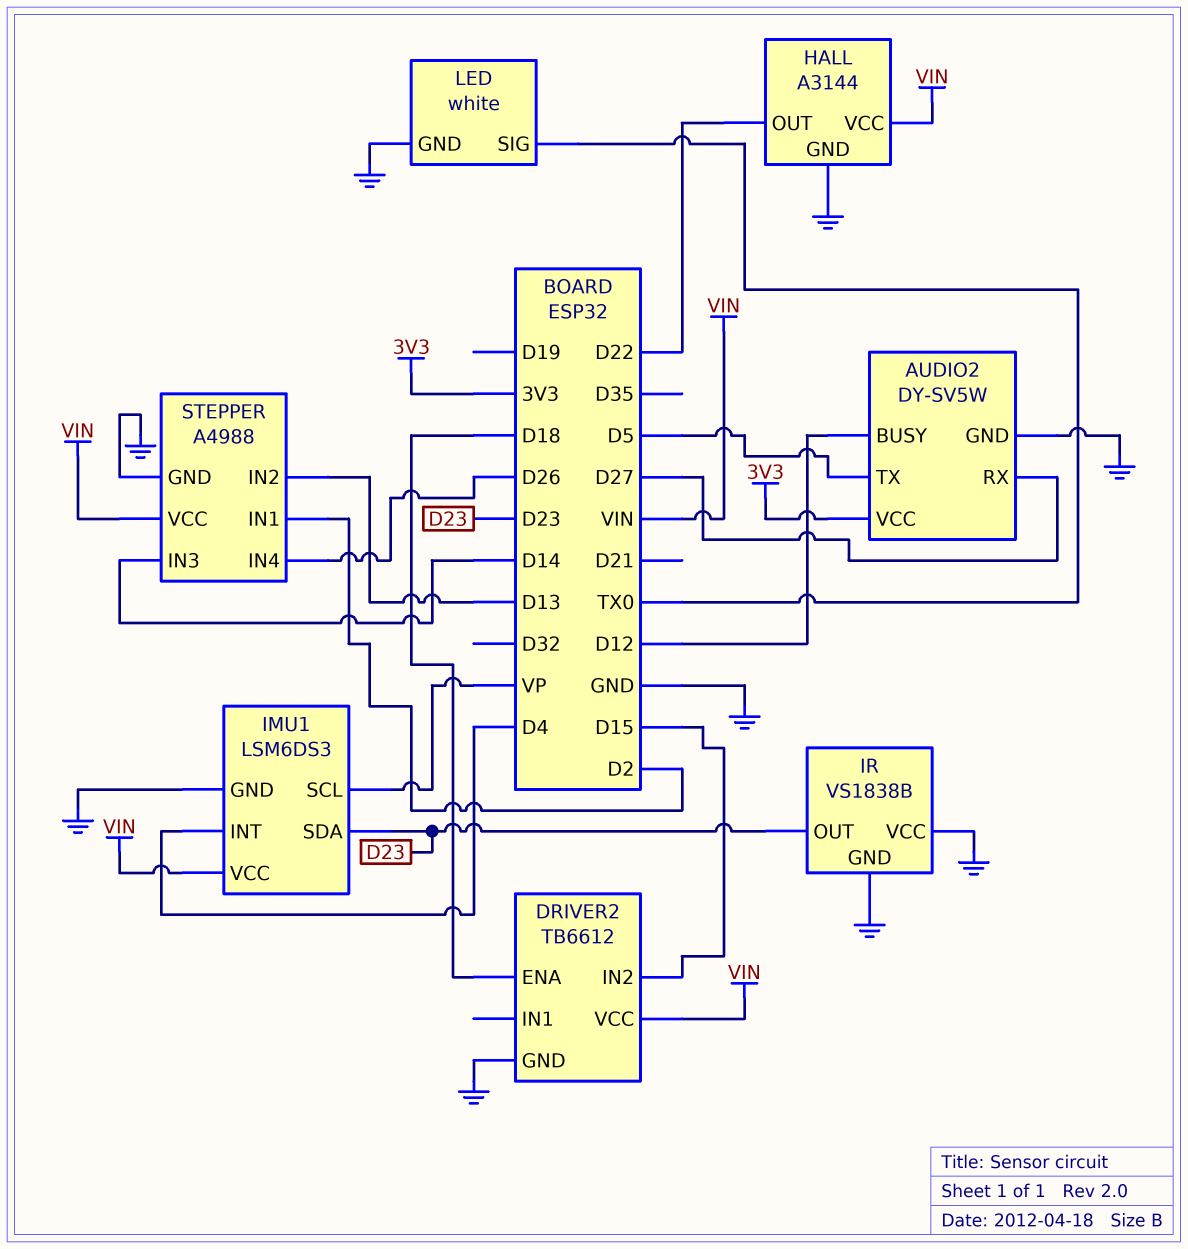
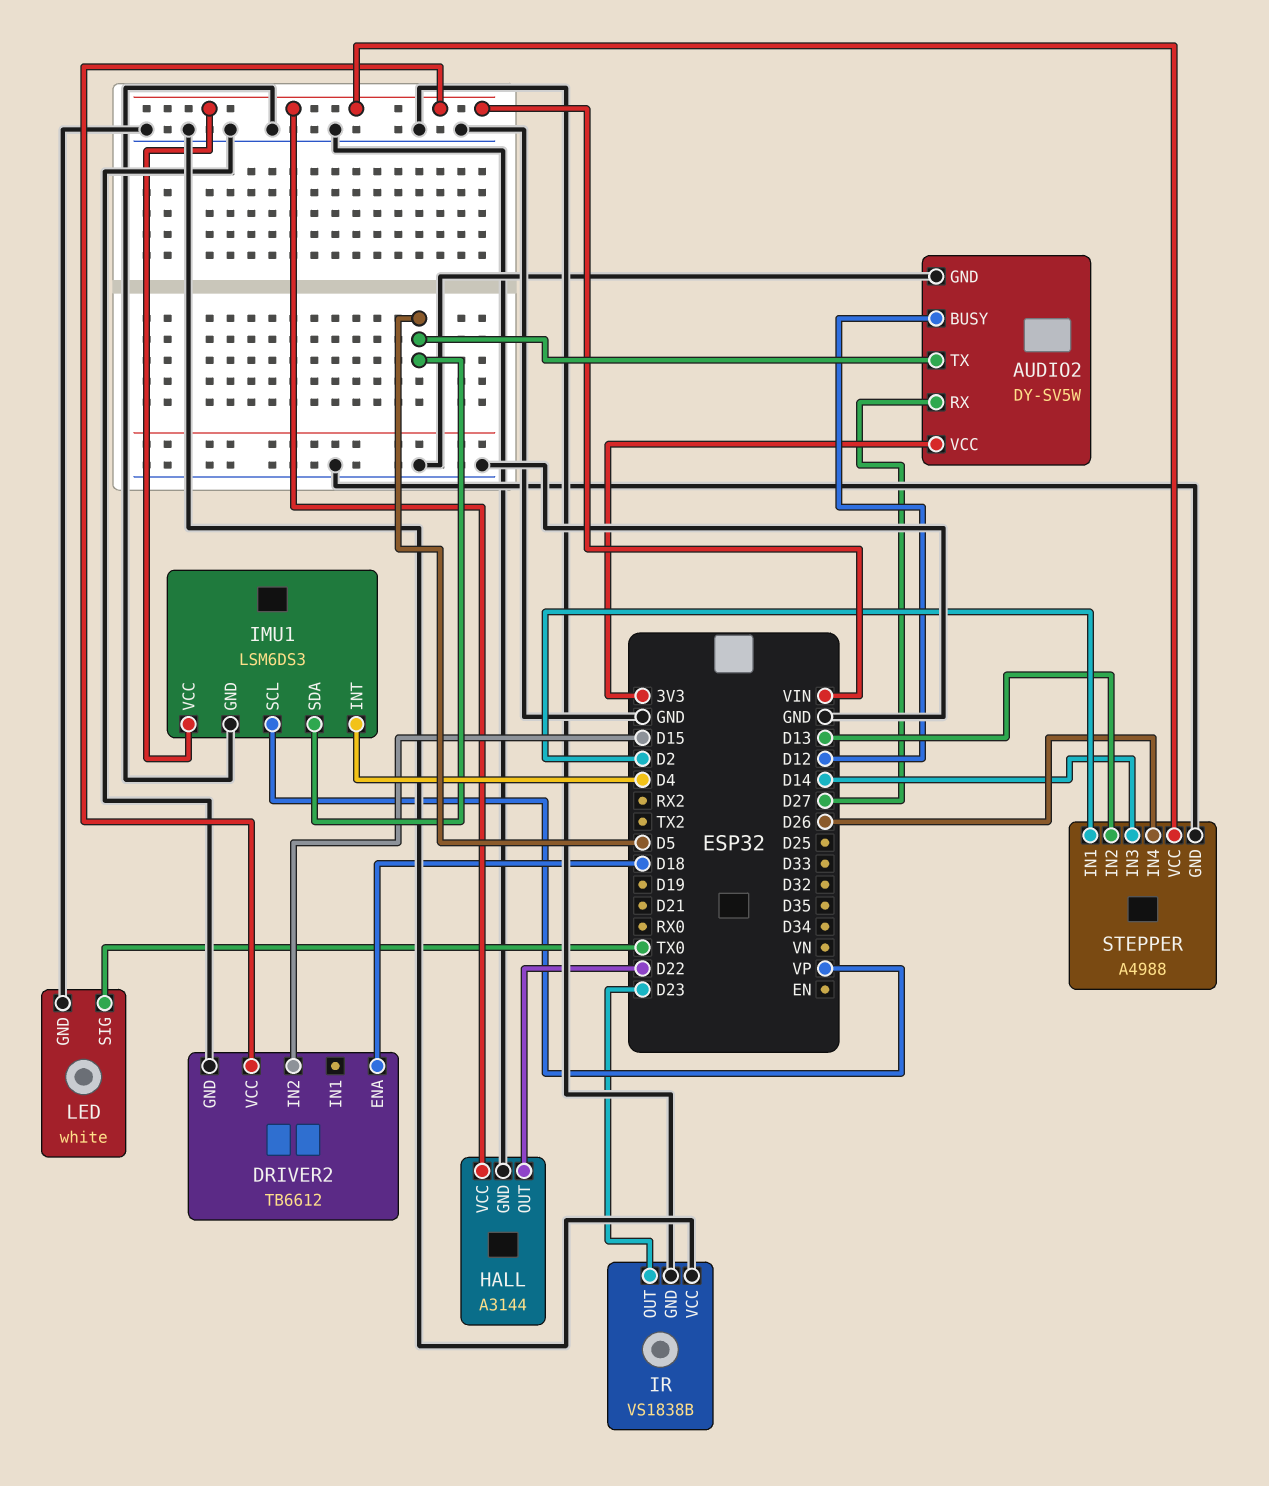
IMU1 pin SDA: D23 -> D5

